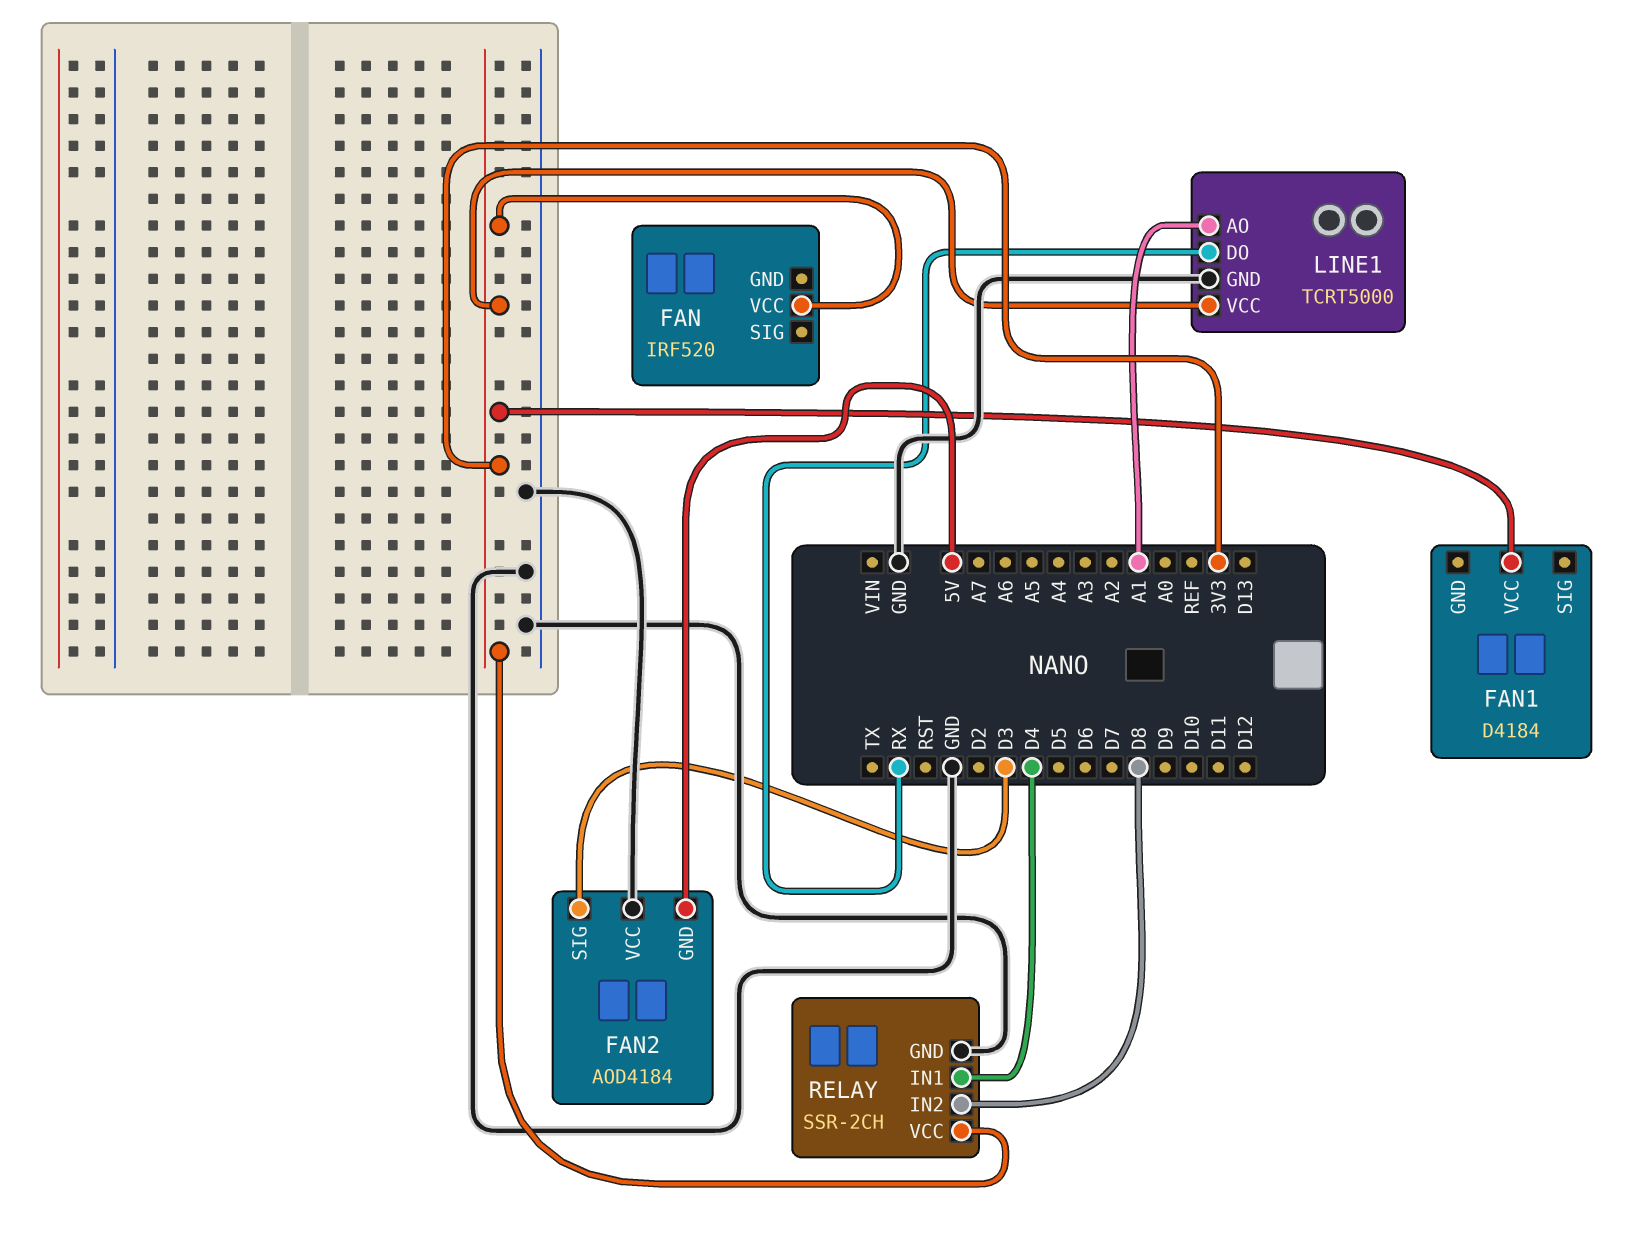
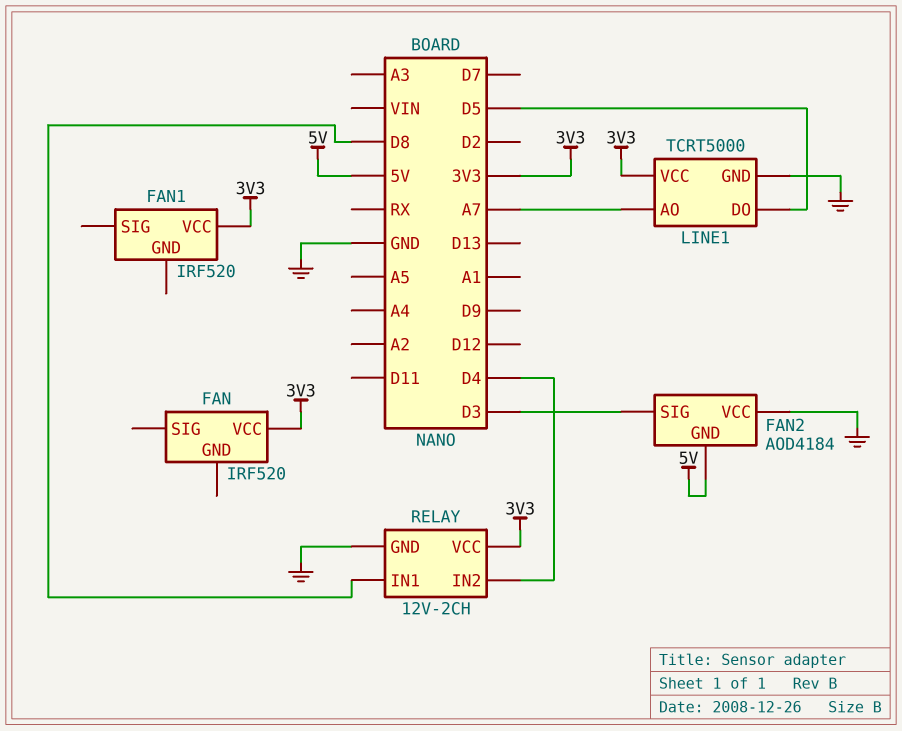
FAN1: D4184 -> IRF520
LINE1 pin AO: A1 -> A7
LINE1 pin DO: RX -> D5
RELAY: SSR-2CH -> 12V-2CH
RELAY pin IN1: D4 -> D8
RELAY pin IN2: D8 -> D4

